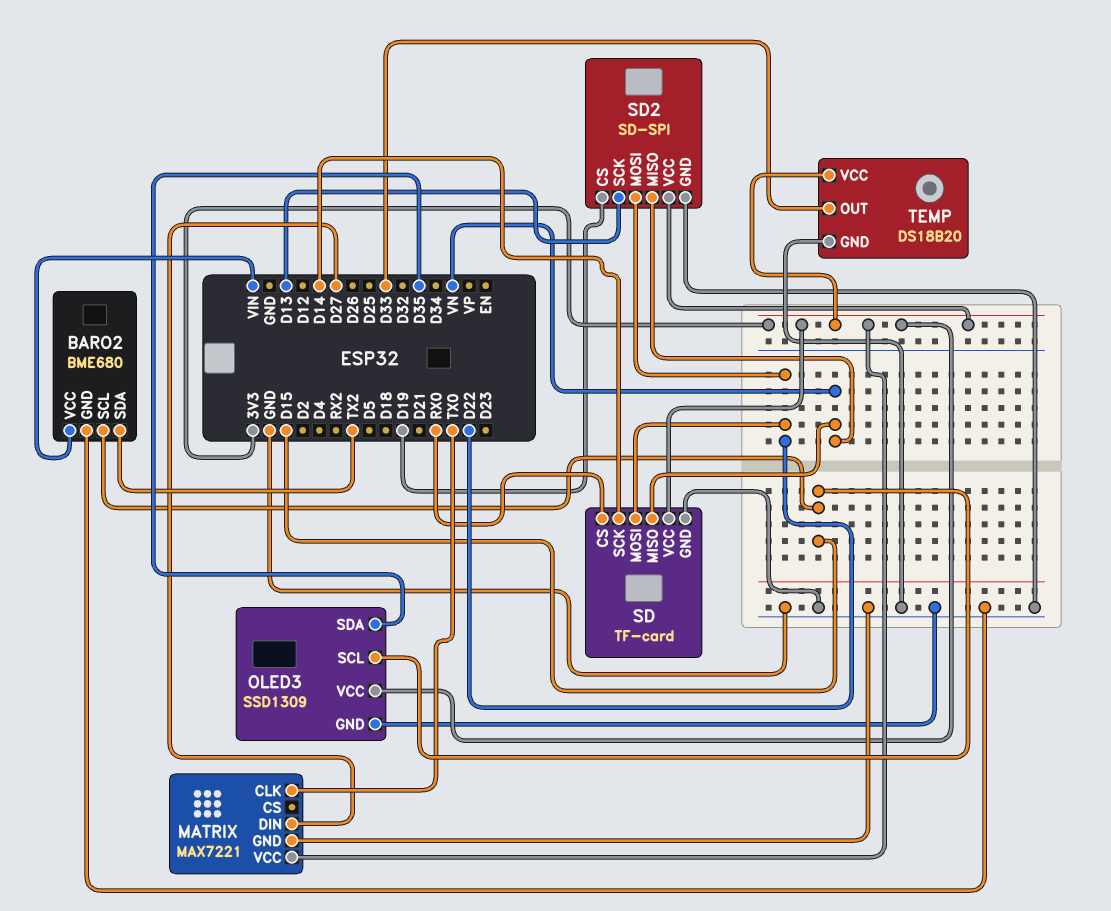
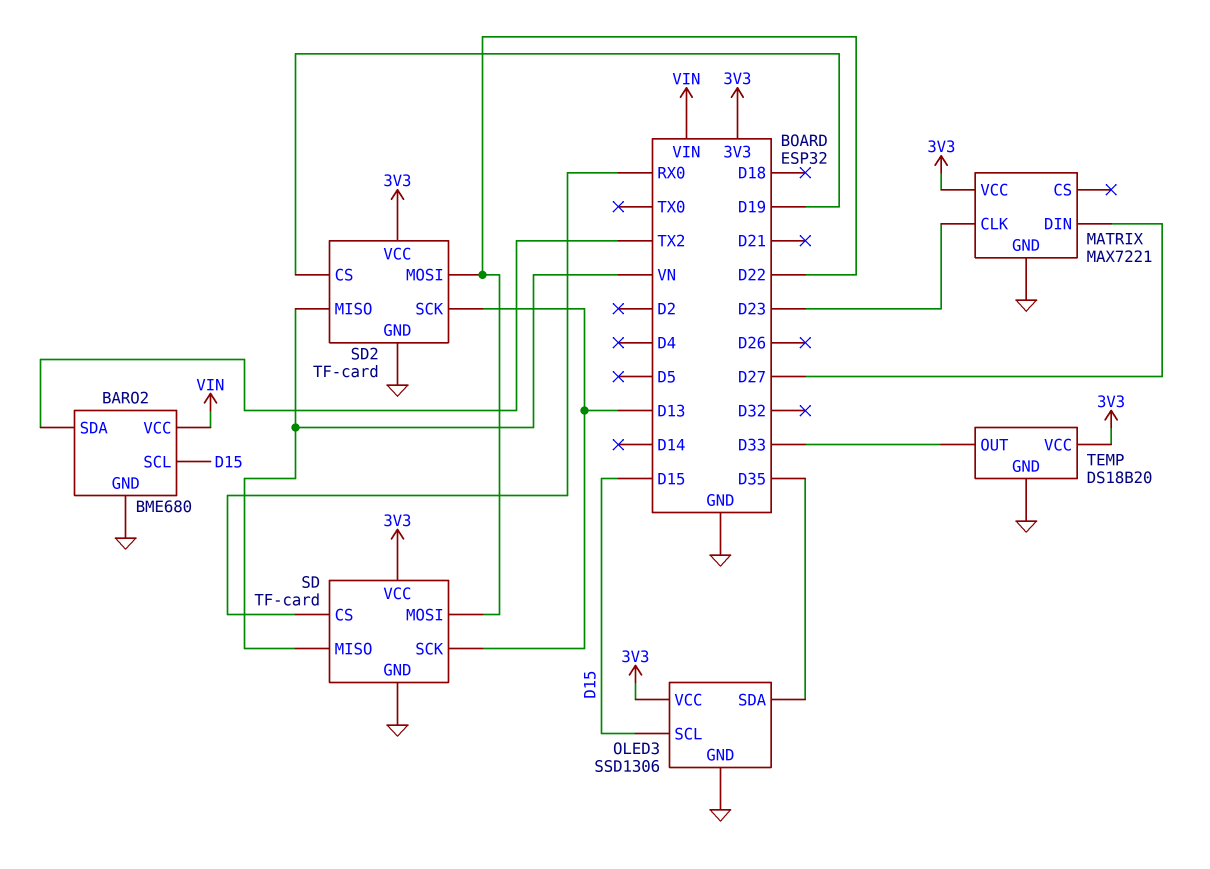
MATRIX pin CLK: TX0 -> D23
OLED3: SSD1309 -> SSD1306
SD pin SCK: D14 -> D13
SD2: SD-SPI -> TF-card

